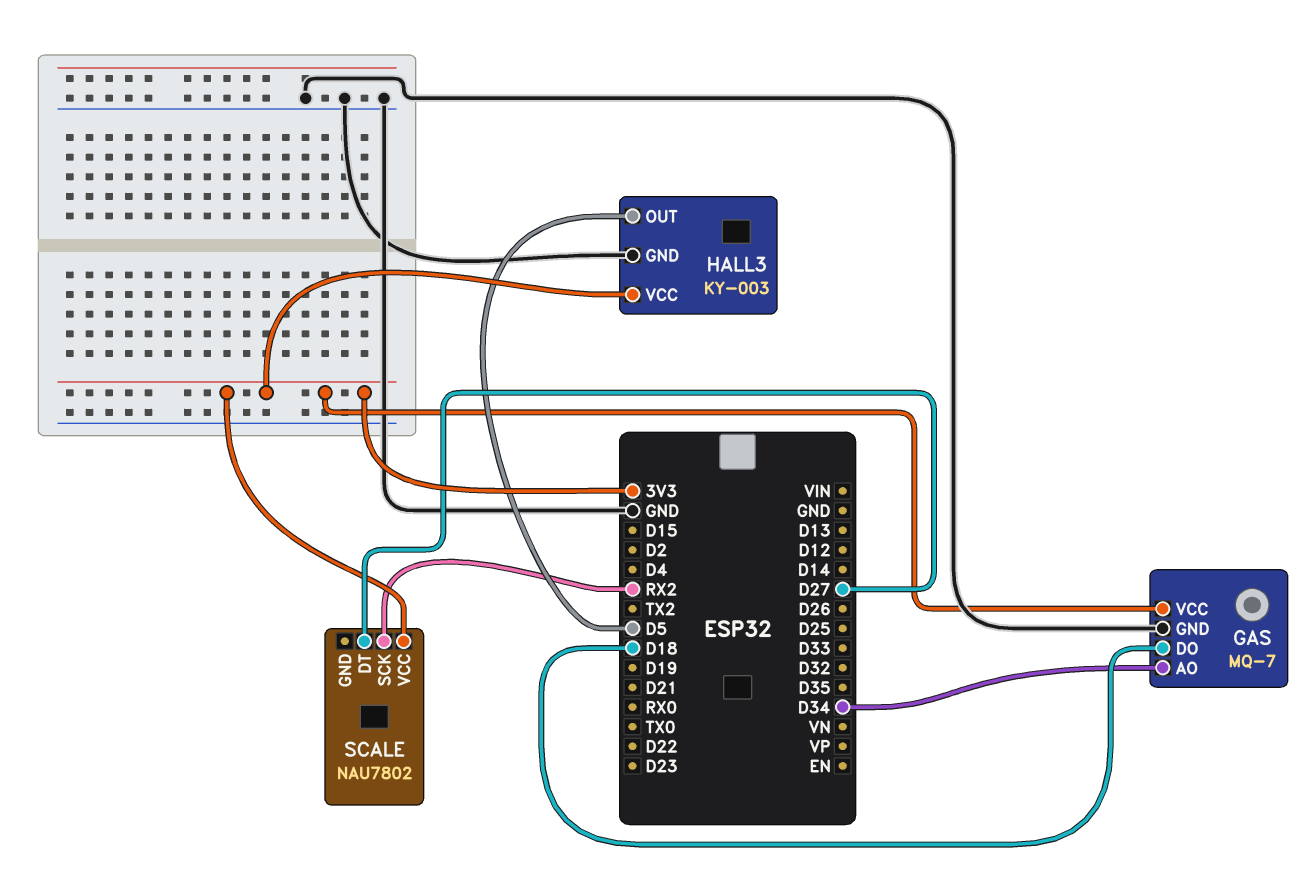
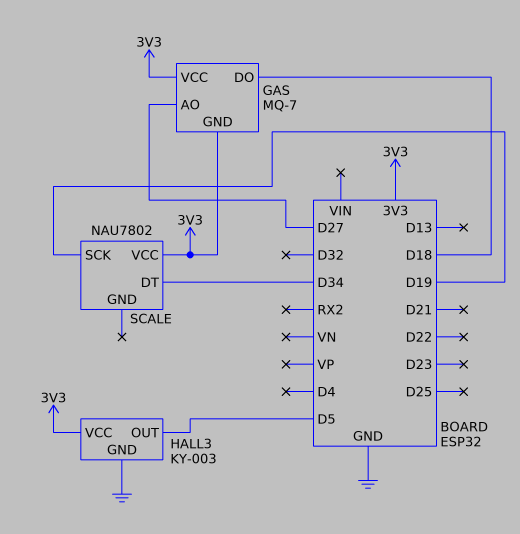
GAS pin AO: D34 -> D27
GAS pin GND: GND -> 3V3
SCALE pin DT: D27 -> D34
SCALE pin SCK: RX2 -> D19

